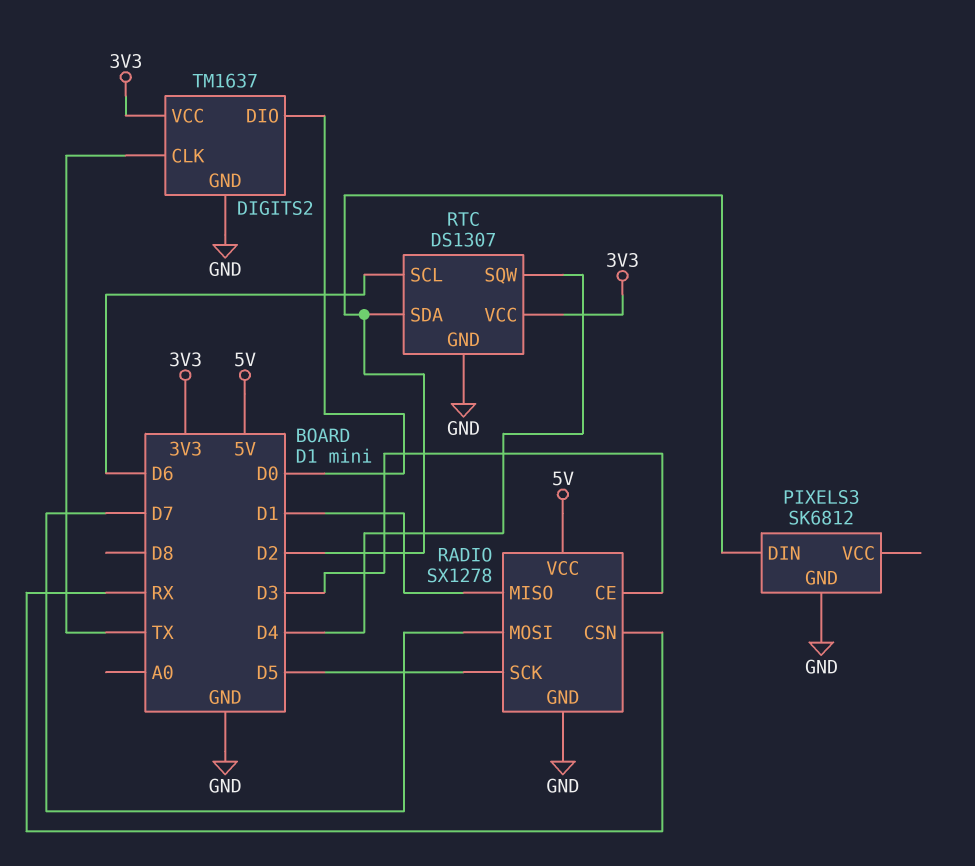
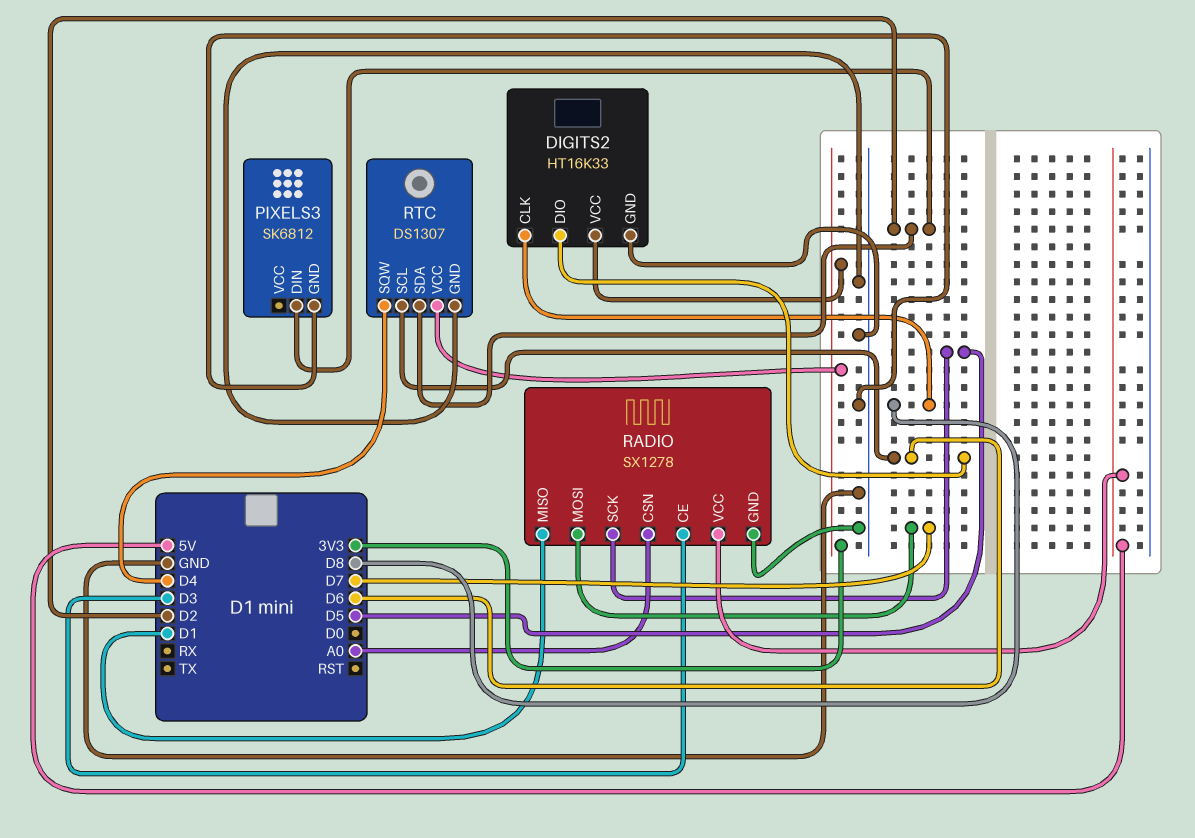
DIGITS2: TM1637 -> HT16K33
DIGITS2 pin CLK: TX -> D8
DIGITS2 pin DIO: D0 -> D6
RADIO pin CSN: RX -> A0

